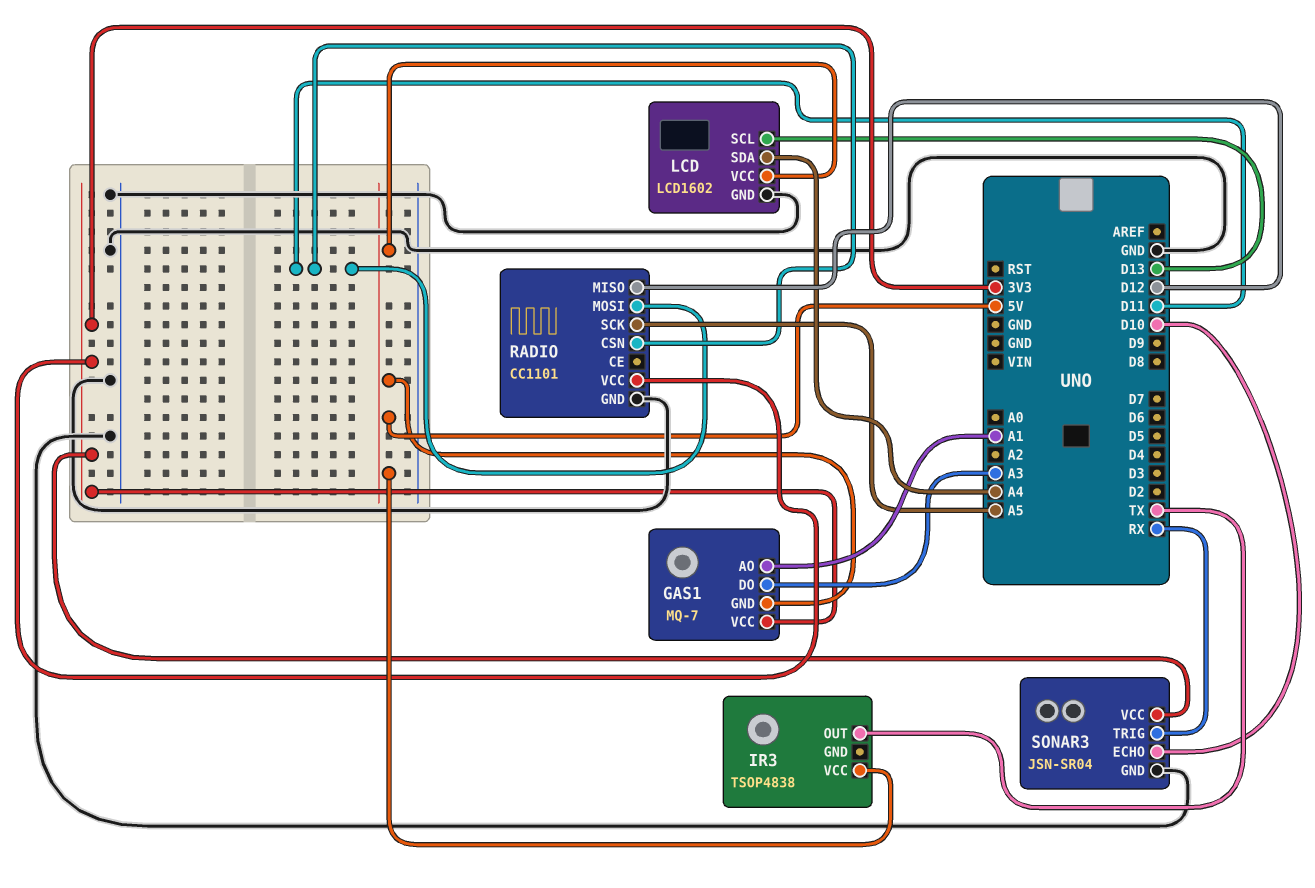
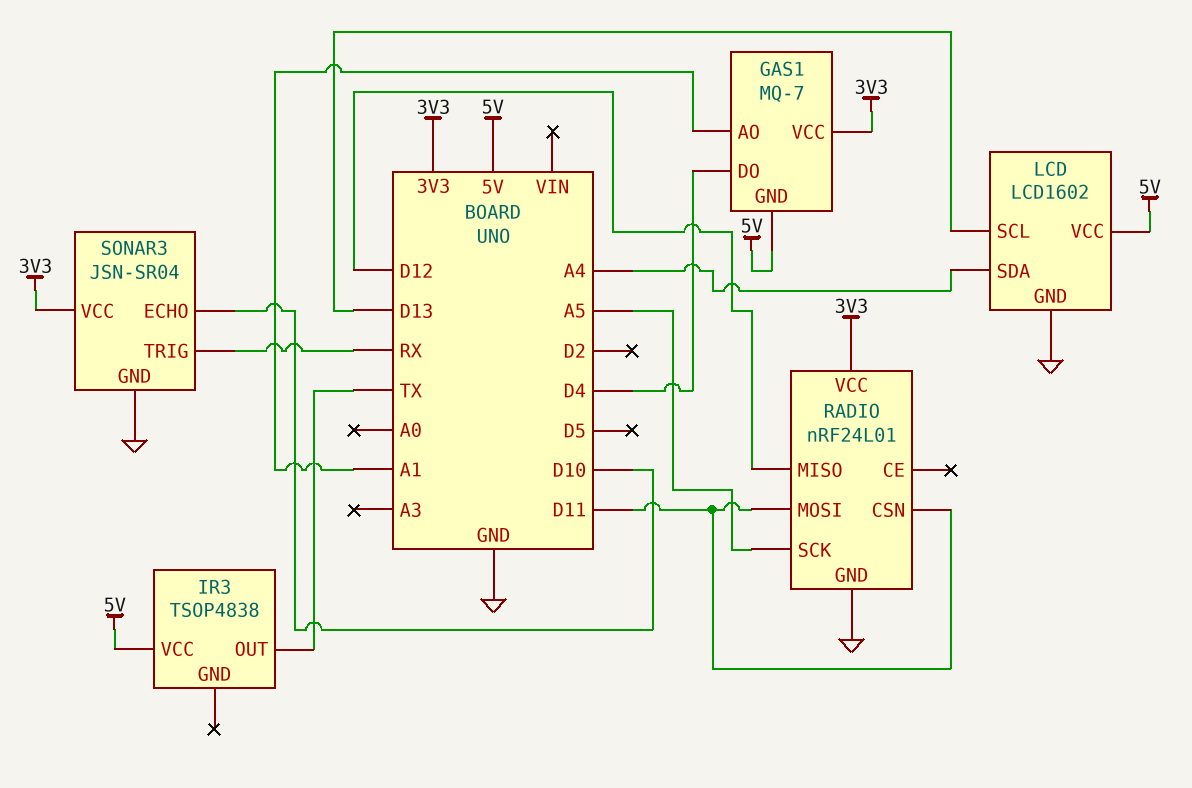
GAS1 pin DO: A3 -> D4
RADIO: CC1101 -> nRF24L01

